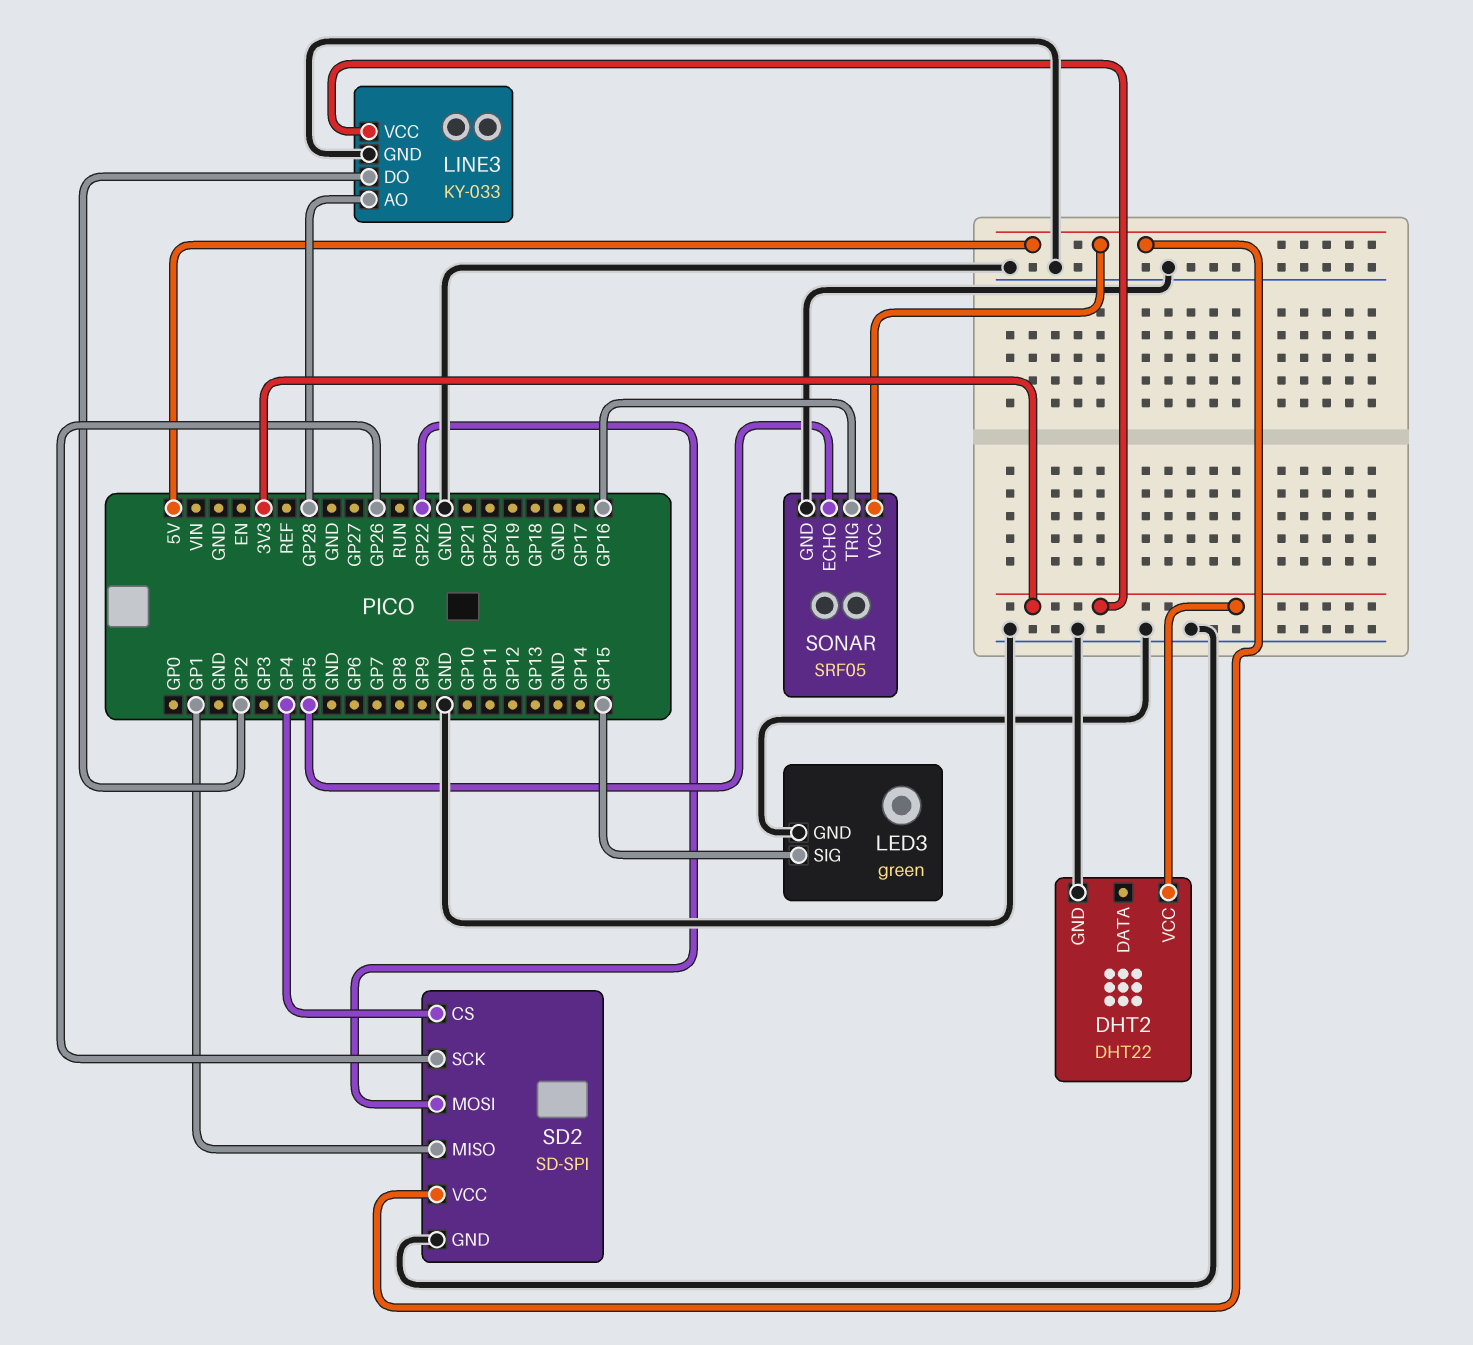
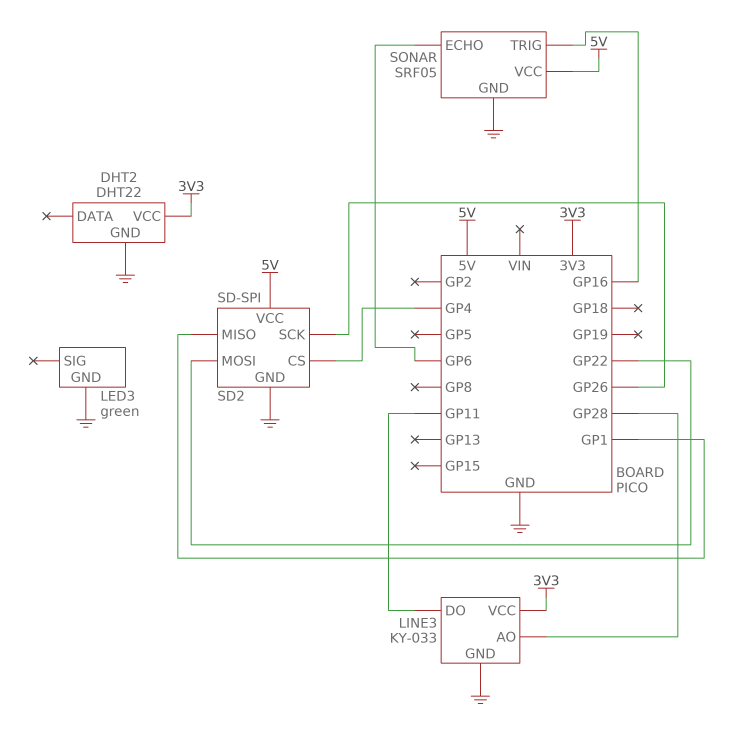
LED3 pin SIG: GP15 -> none
LINE3 pin DO: GP2 -> GP11
SONAR pin ECHO: GP5 -> GP6

